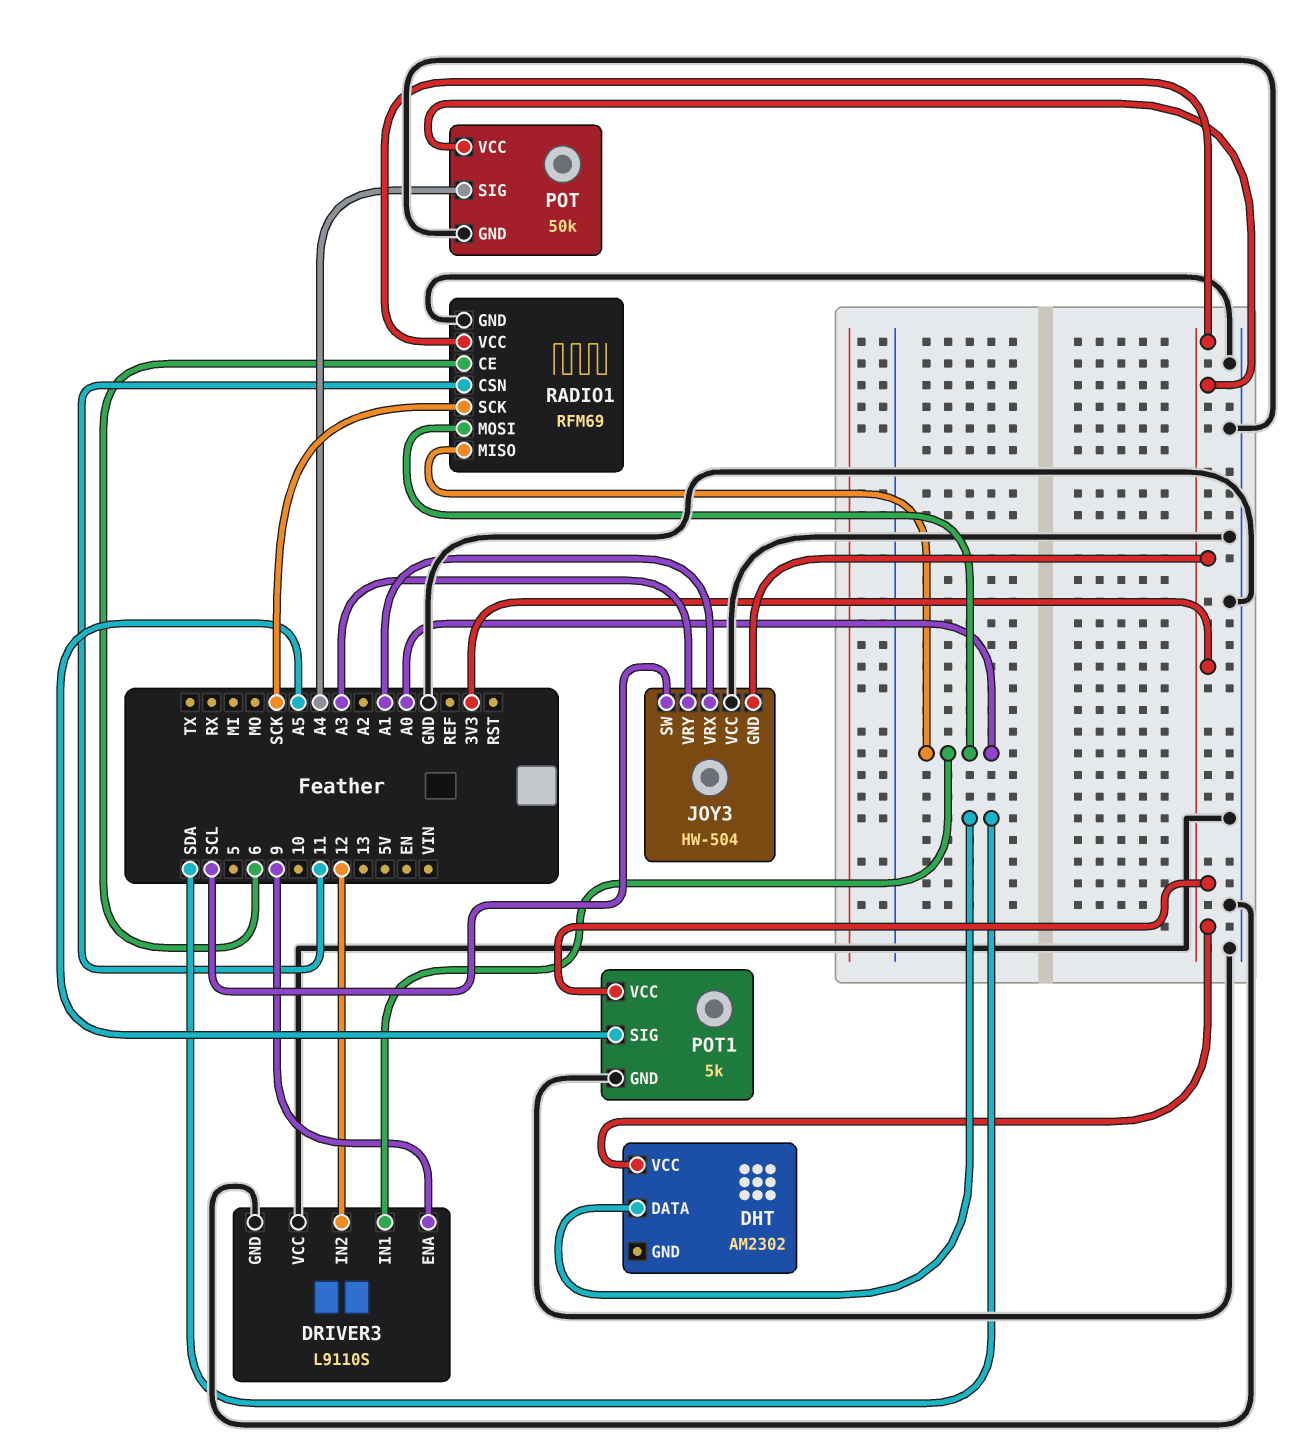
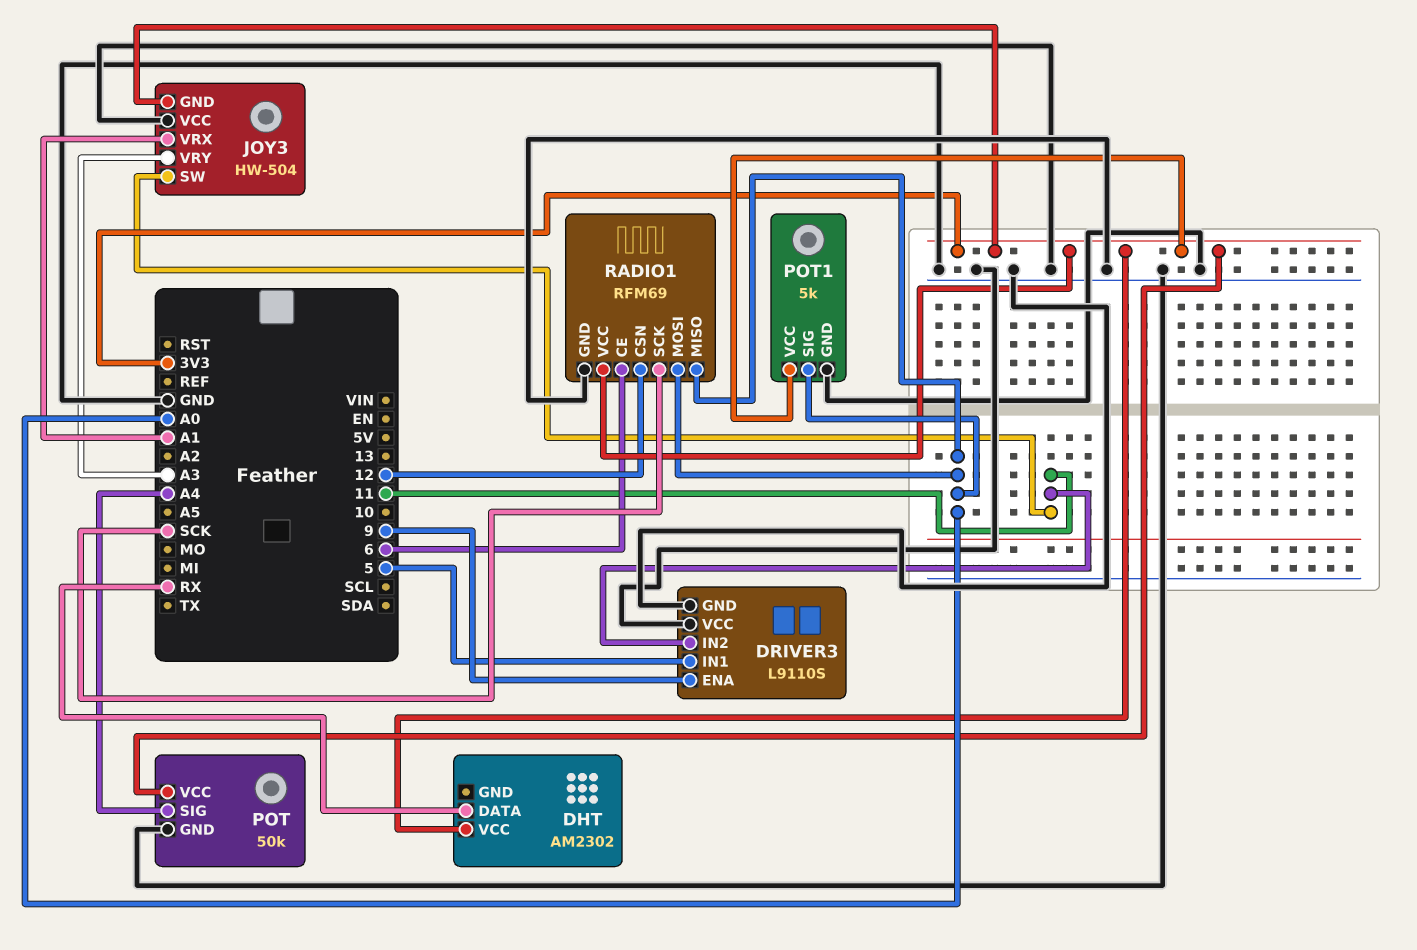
DHT pin DATA: SDA -> RX
DRIVER3 pin IN1: A0 -> 5
DRIVER3 pin IN2: 12 -> 11
JOY3 pin SW: SCL -> 11
POT1 pin SIG: A5 -> A0
RADIO1 pin CSN: 11 -> 12

